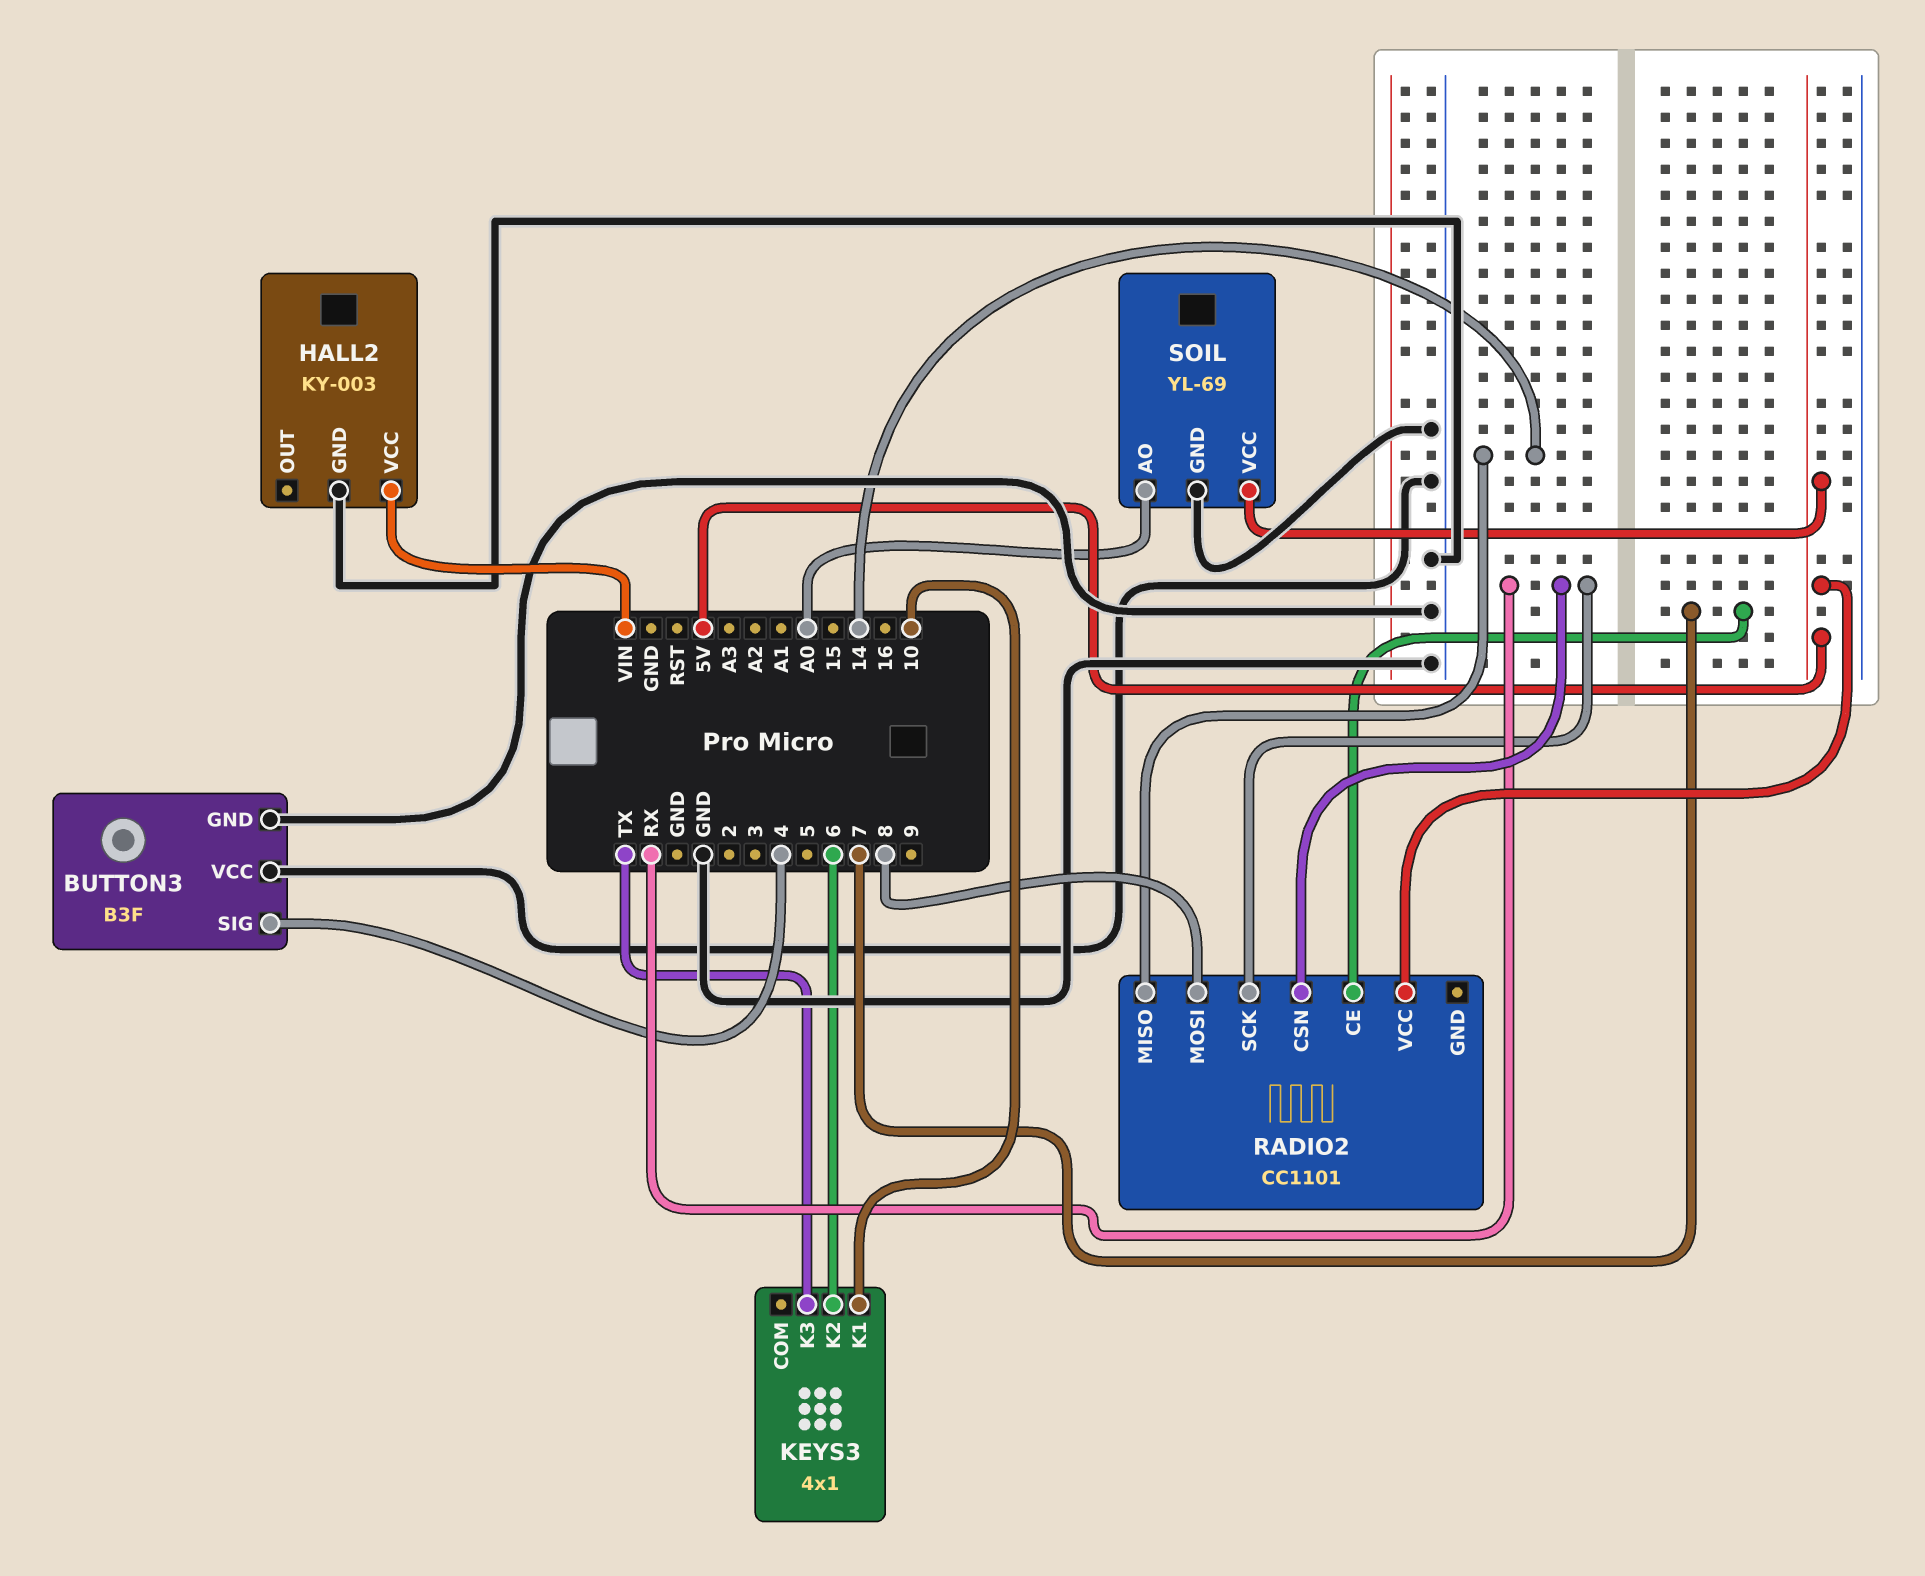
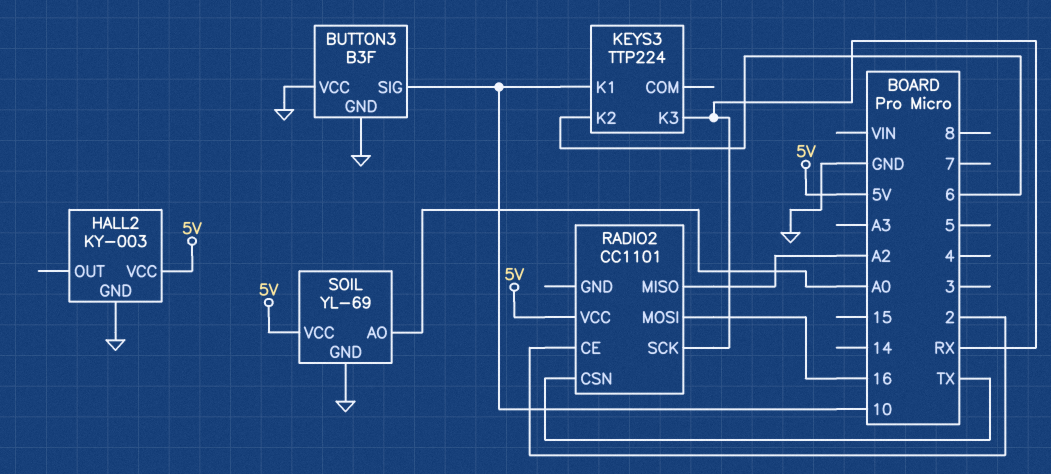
BUTTON3 pin SIG: 4 -> 10
HALL2 pin VCC: VIN -> 5V
KEYS3: 4x1 -> TTP224
KEYS3 pin K3: TX -> RX
RADIO2 pin CE: 7 -> 2
RADIO2 pin CSN: RX -> TX
RADIO2 pin MISO: 14 -> A2
RADIO2 pin MOSI: 8 -> 16

